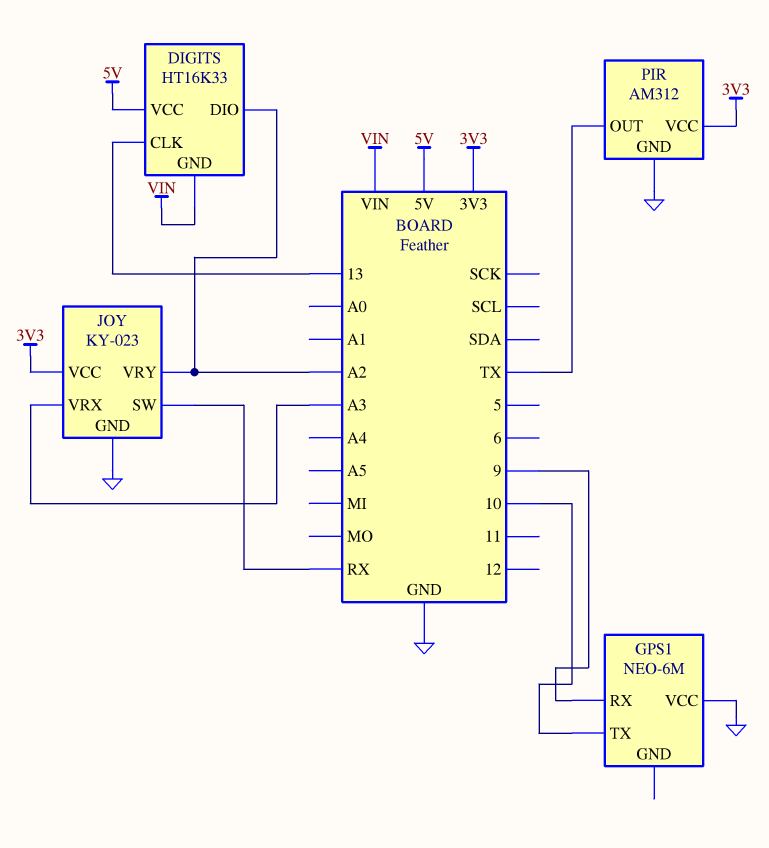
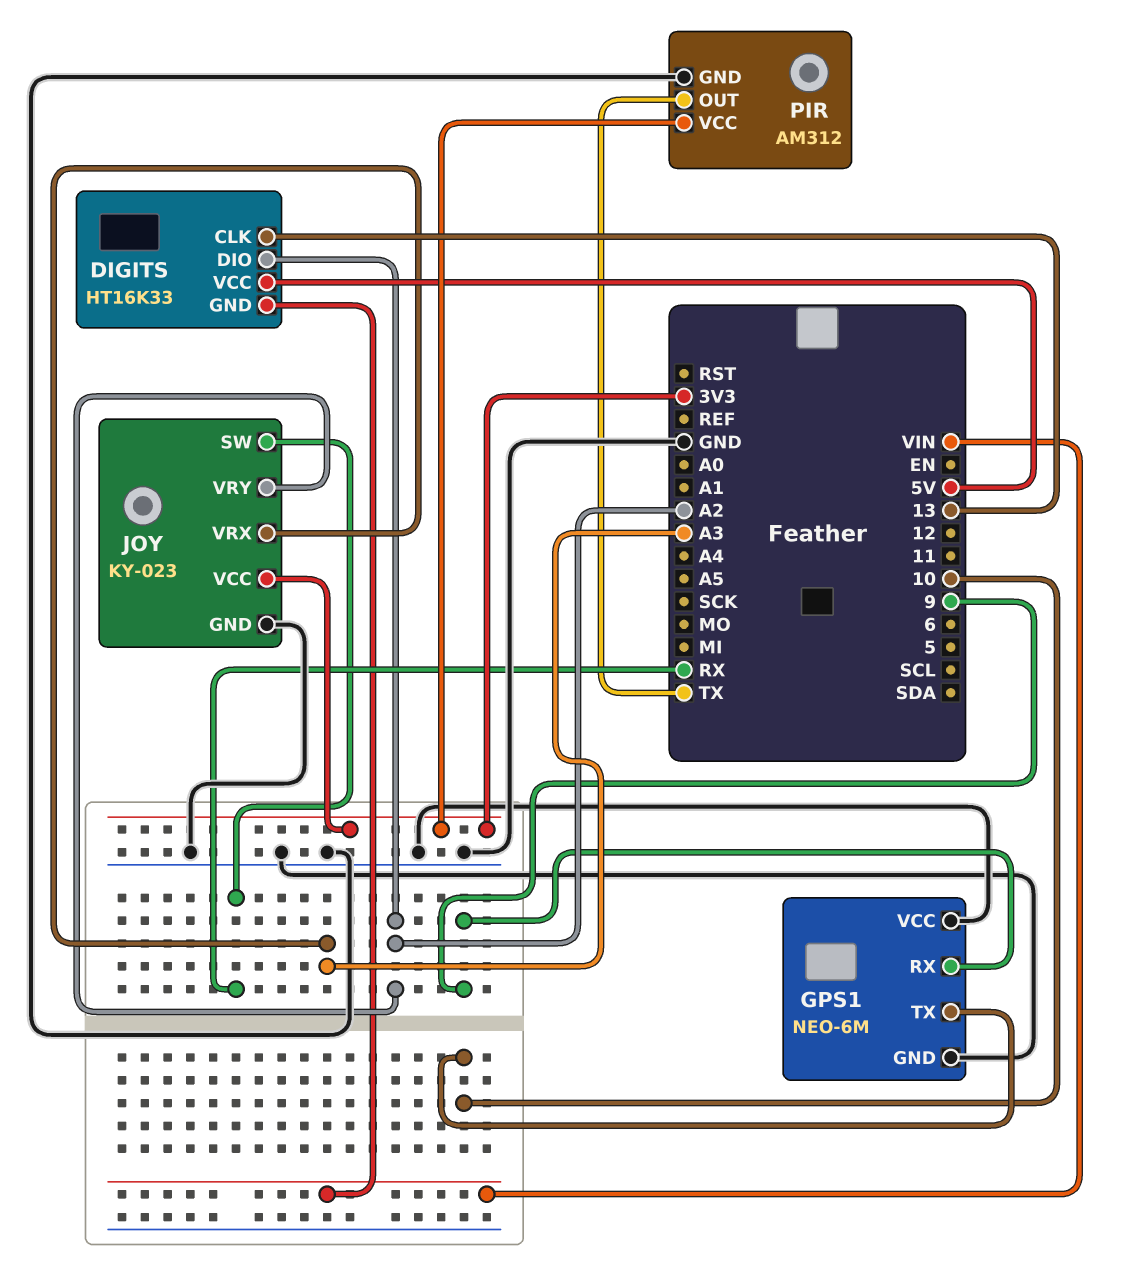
GPS1 pin GND: none -> GND

